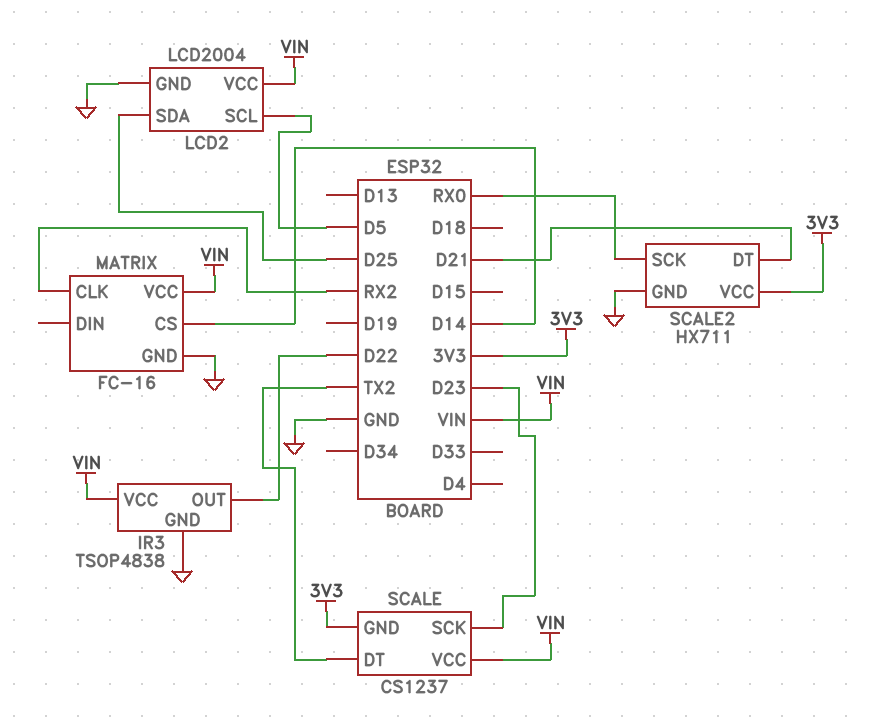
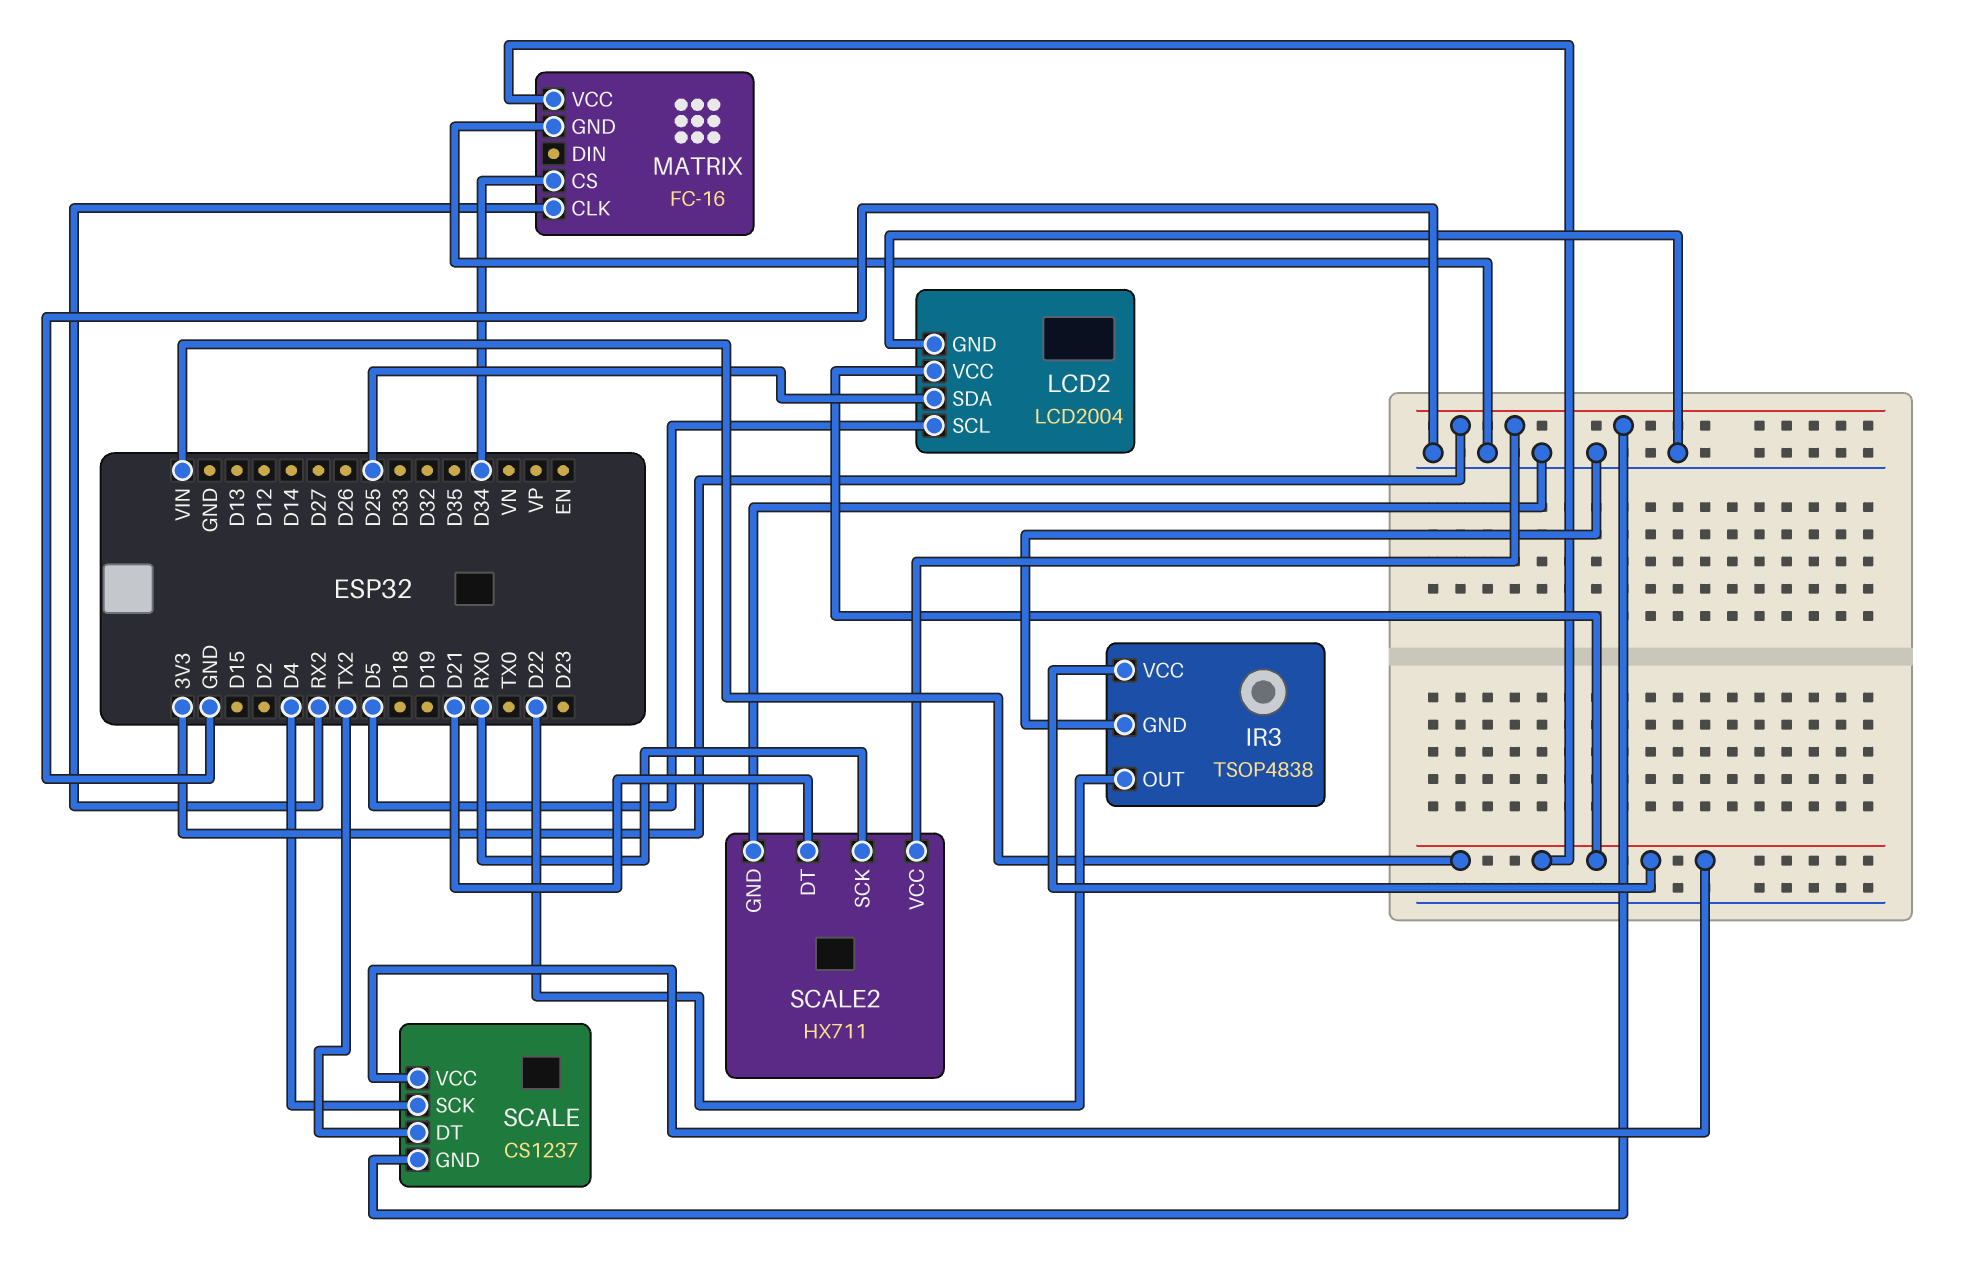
MATRIX pin CS: D14 -> D34
SCALE pin SCK: D23 -> D4

